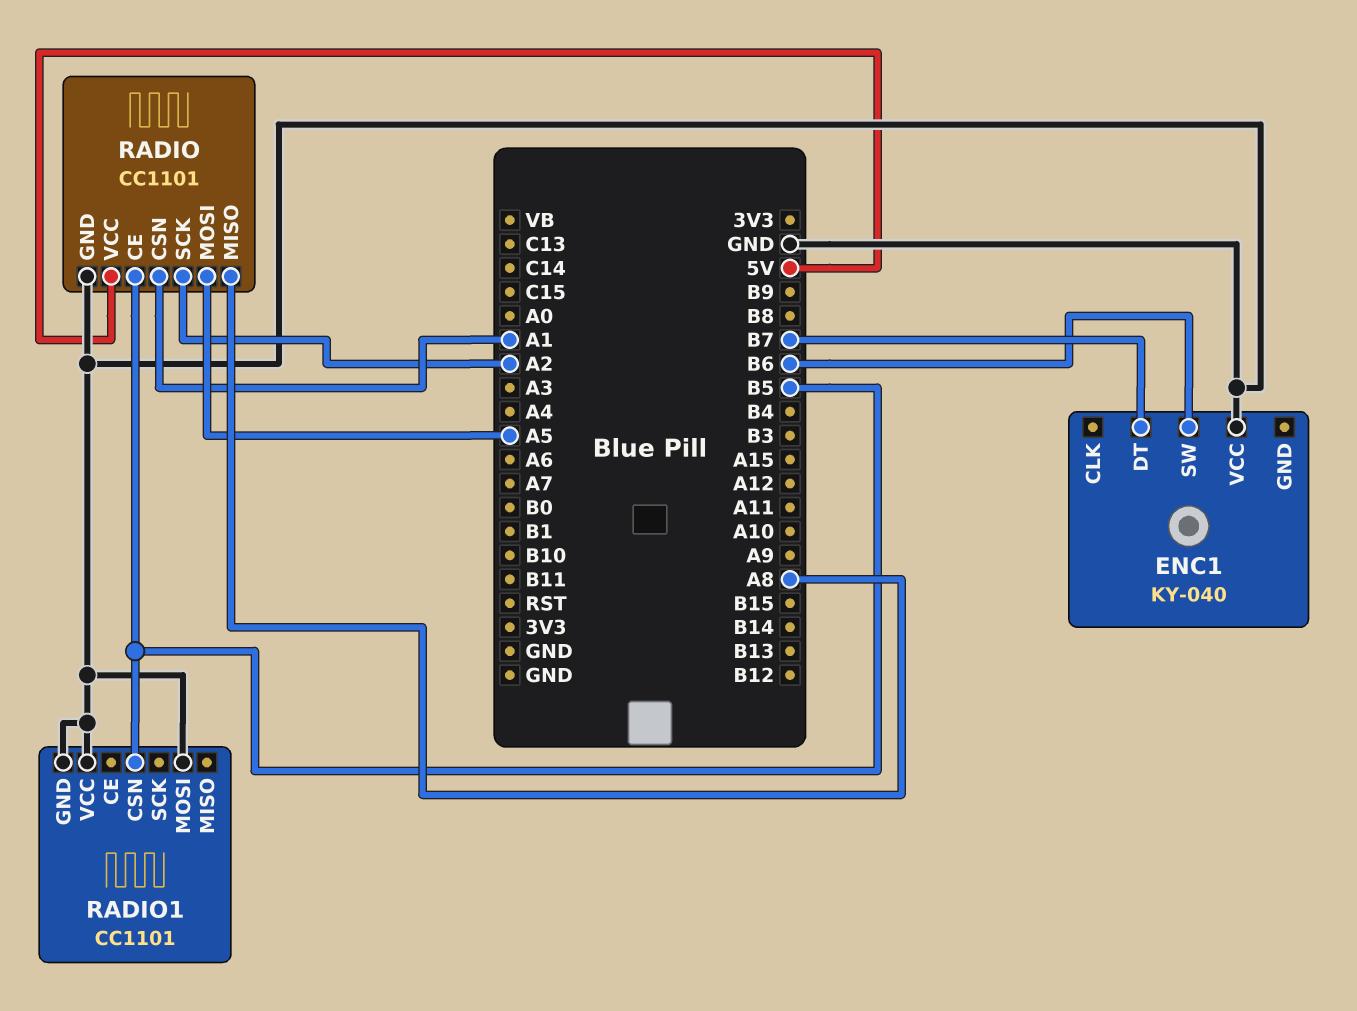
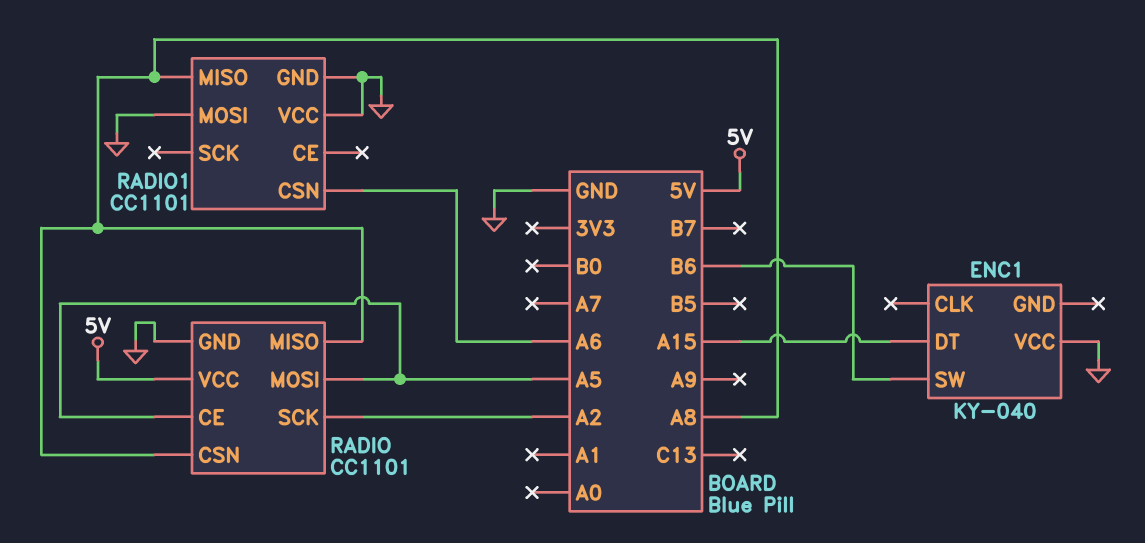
ENC1 pin DT: B7 -> A15
RADIO pin CE: B5 -> A5
RADIO pin CSN: A1 -> A8
RADIO1 pin CSN: B5 -> A6
RADIO1 pin MISO: none -> A8

